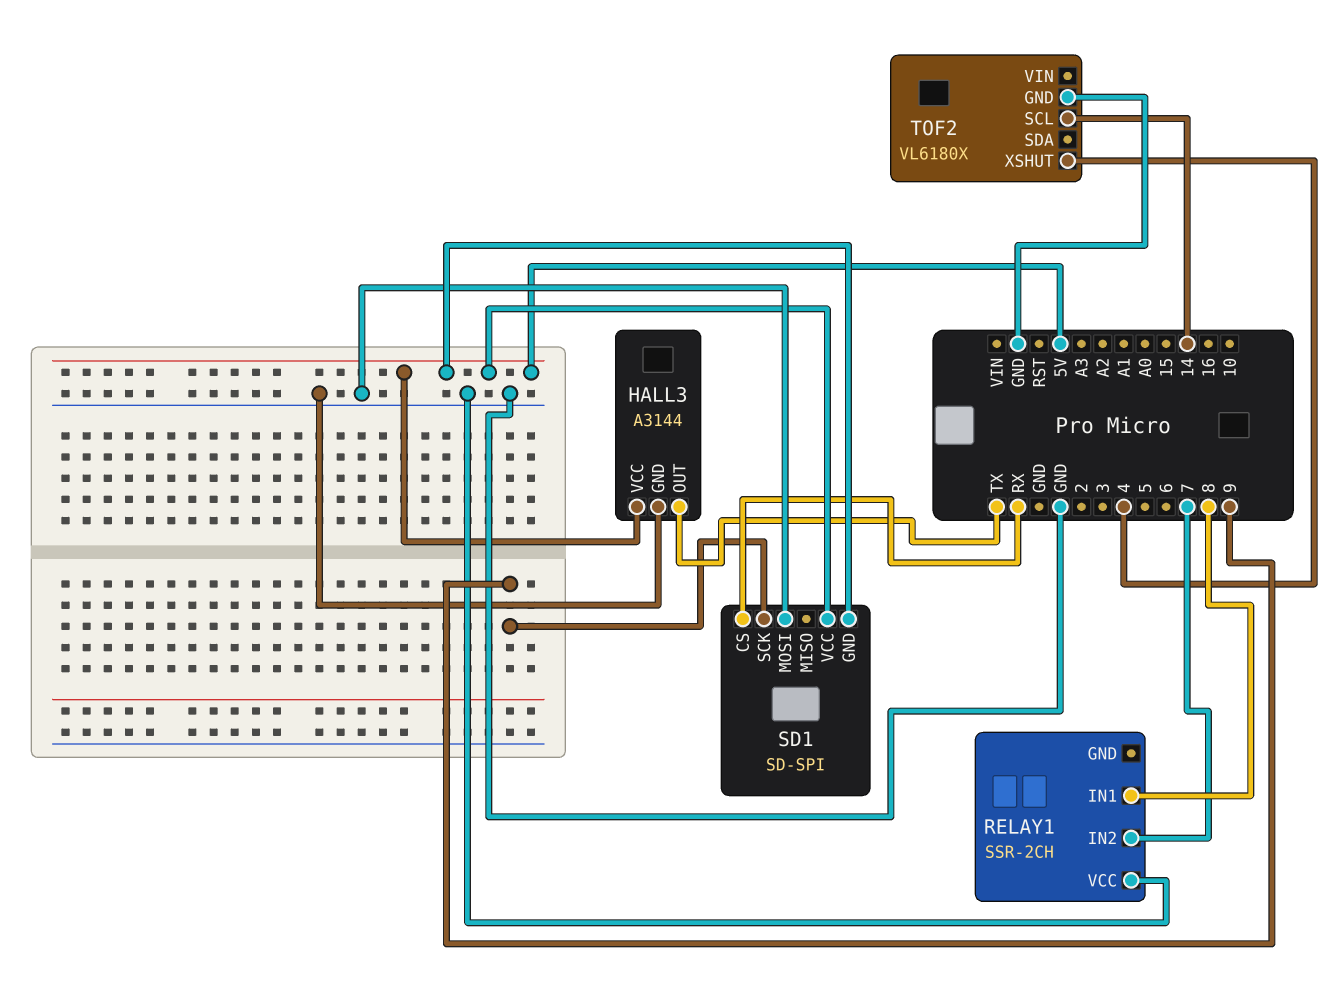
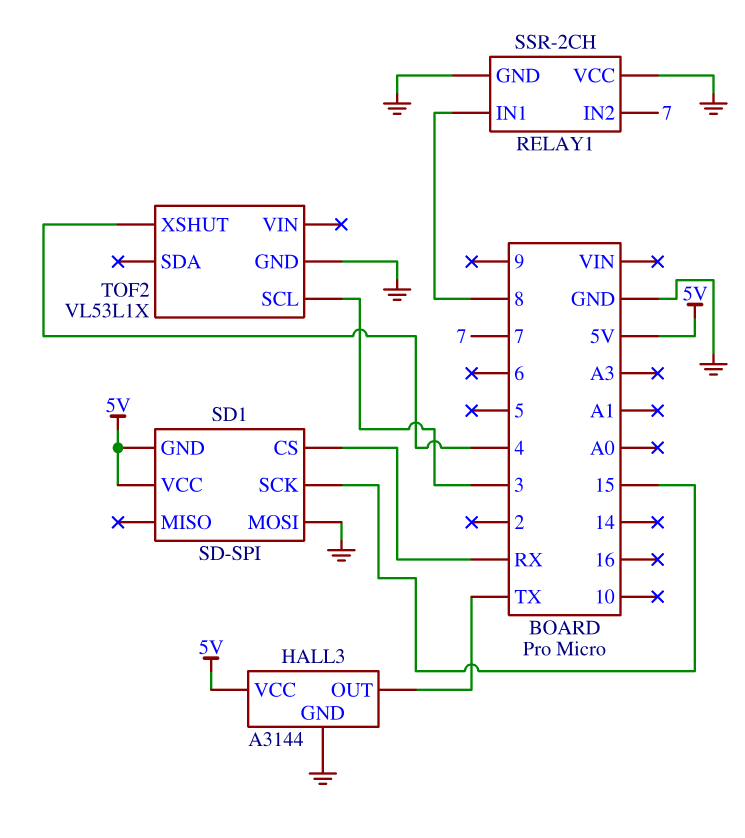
RELAY1 pin GND: none -> GND
SD1 pin SCK: 9 -> 15
TOF2: VL6180X -> VL53L1X
TOF2 pin SCL: 14 -> 3

